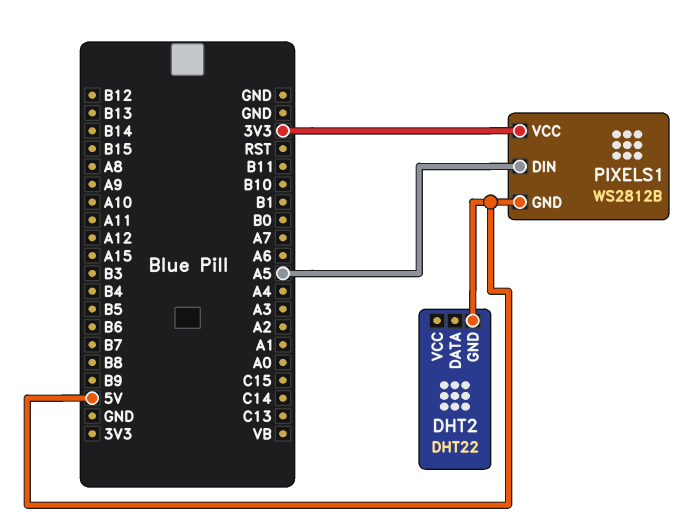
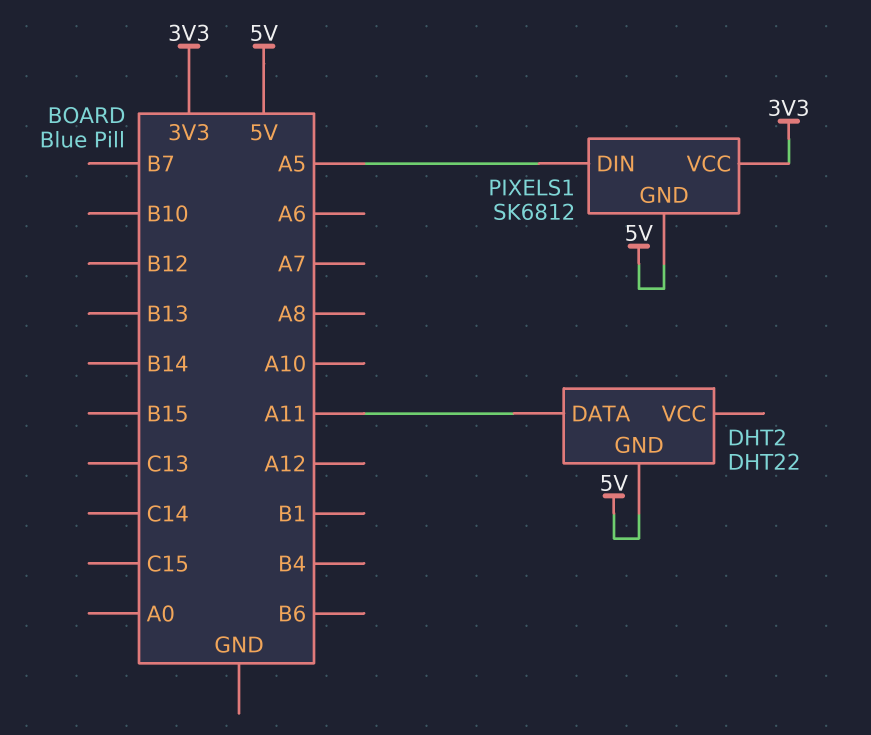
DHT2 pin DATA: none -> A11
PIXELS1: WS2812B -> SK6812

